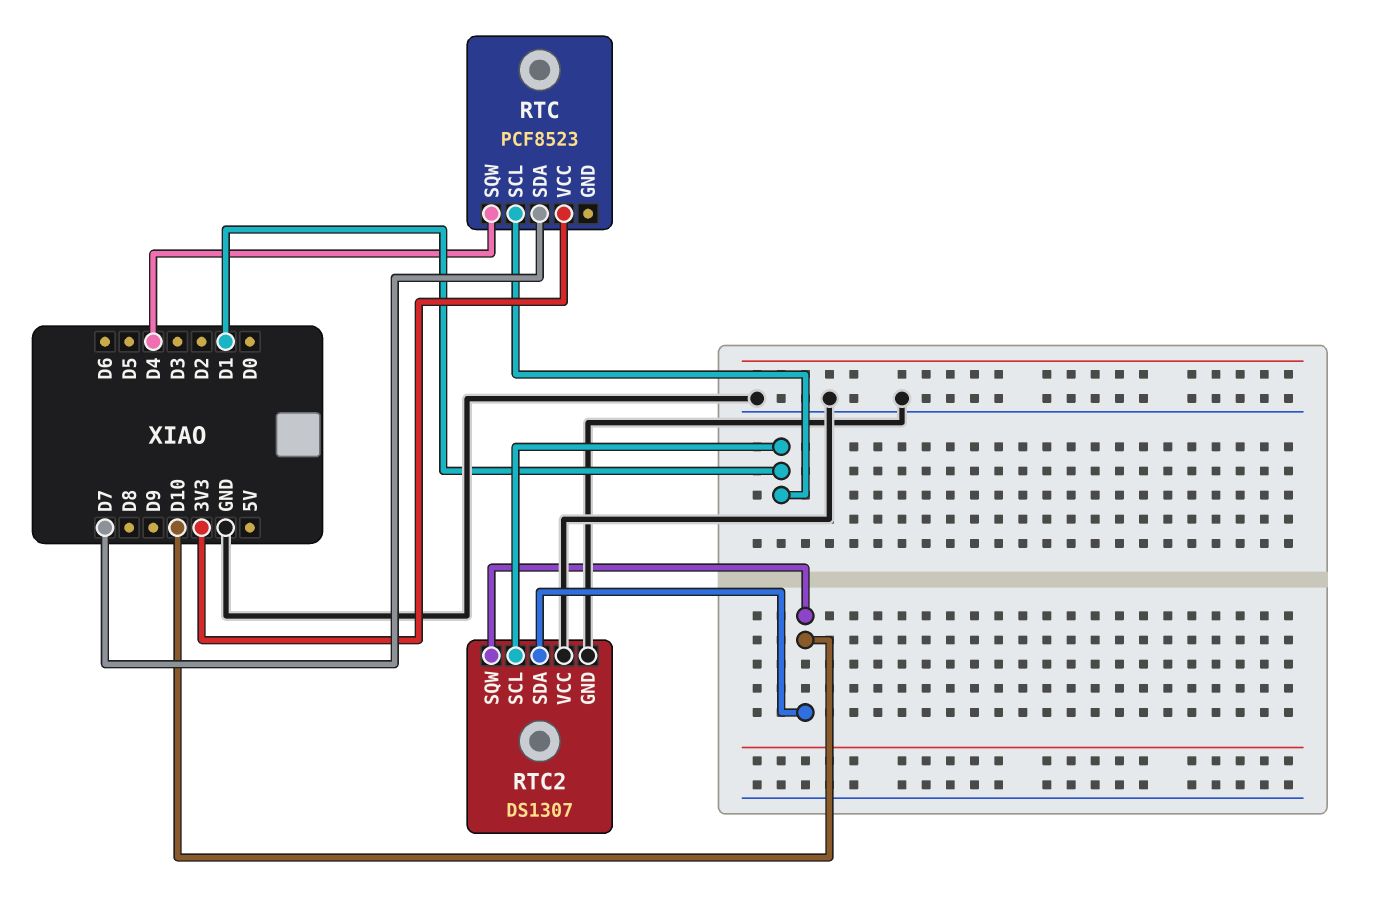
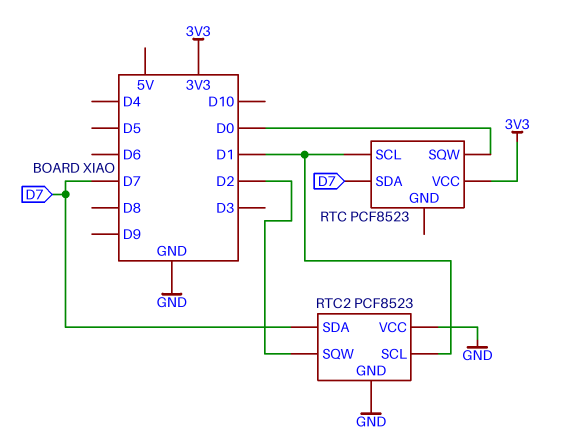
RTC pin SQW: D4 -> D0
RTC2: DS1307 -> PCF8523
RTC2 pin SDA: D10 -> D7
RTC2 pin SQW: D10 -> D2

